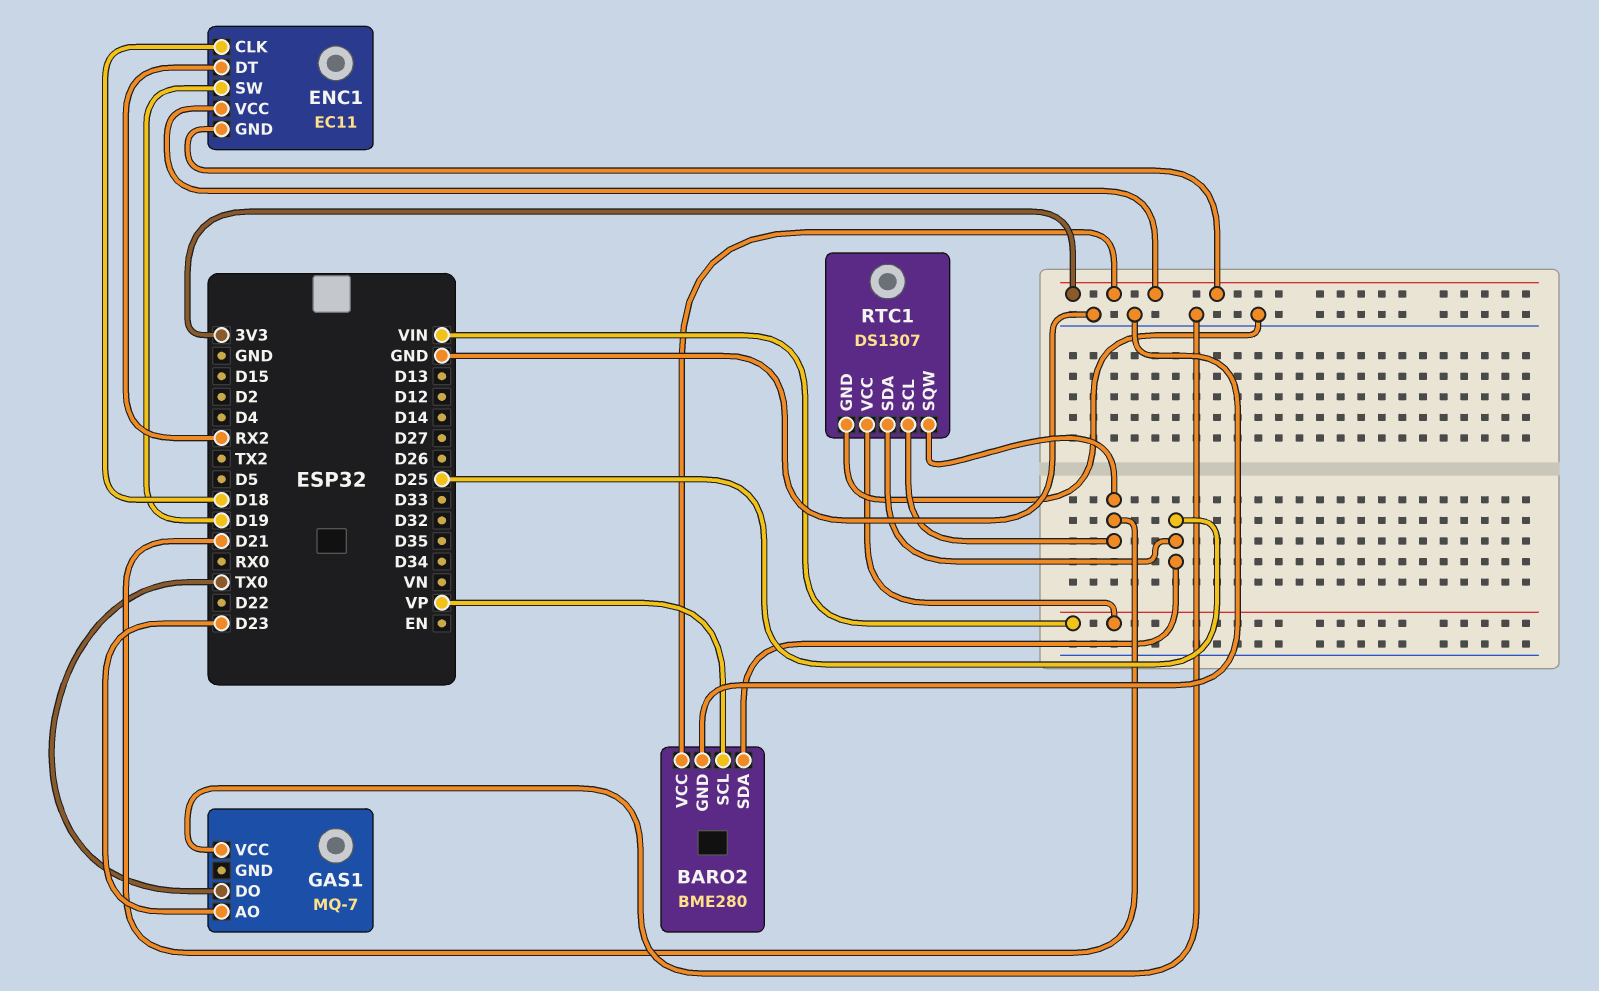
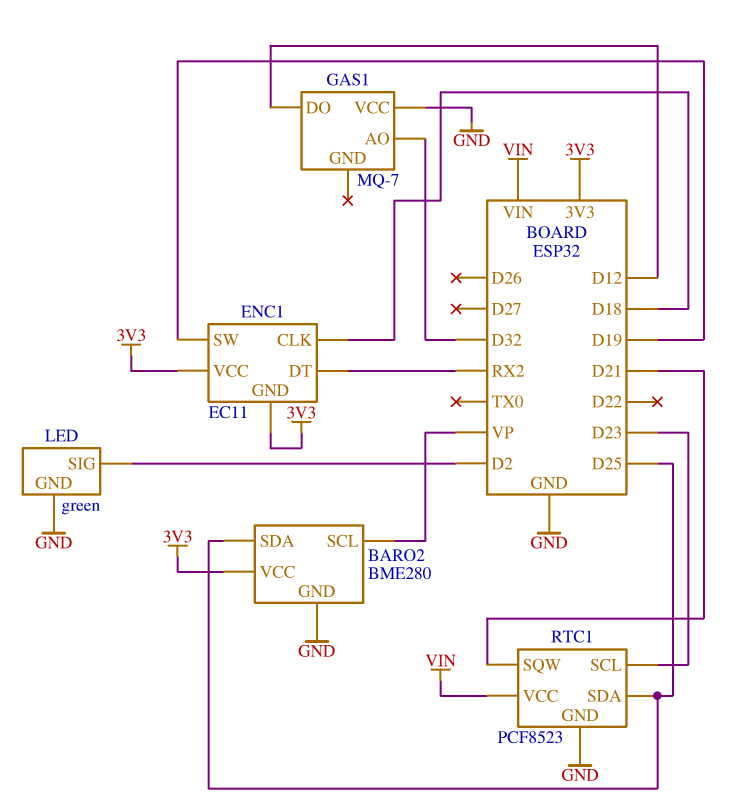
GAS1 pin AO: D23 -> D32
GAS1 pin DO: TX0 -> D12
LED: none -> green
LED pin GND: none -> GND
LED pin SIG: none -> D2
RTC1: DS1307 -> PCF8523
RTC1 pin SCL: D21 -> D23

